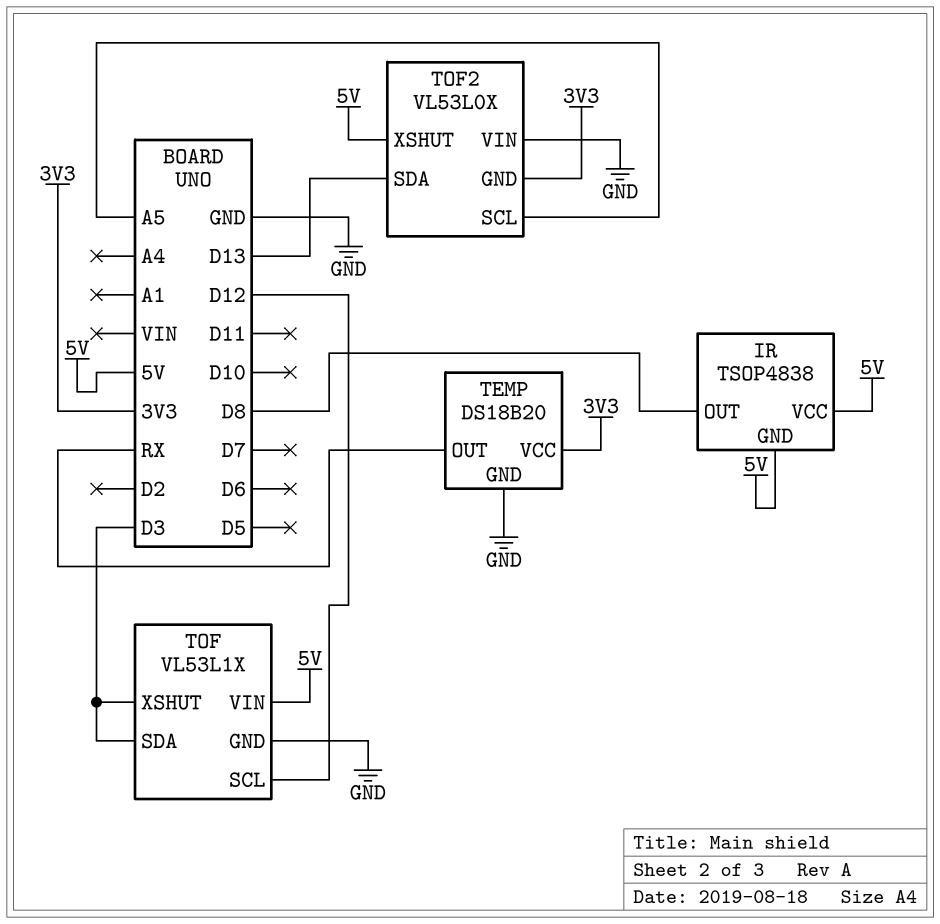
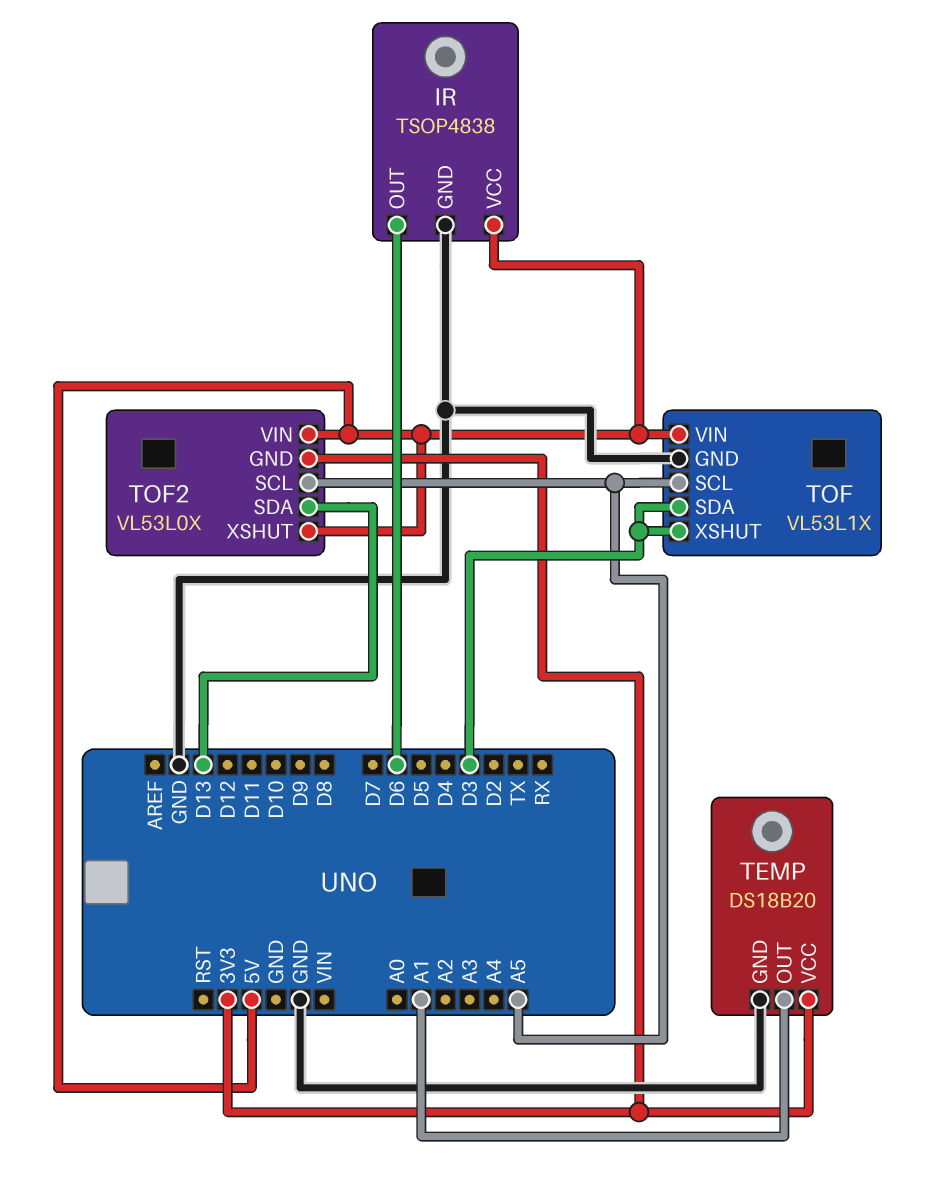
IR pin GND: 5V -> GND
IR pin OUT: D8 -> D6
TEMP pin OUT: RX -> A1
TOF pin SCL: D12 -> A5
TOF2 pin VIN: GND -> 5V

